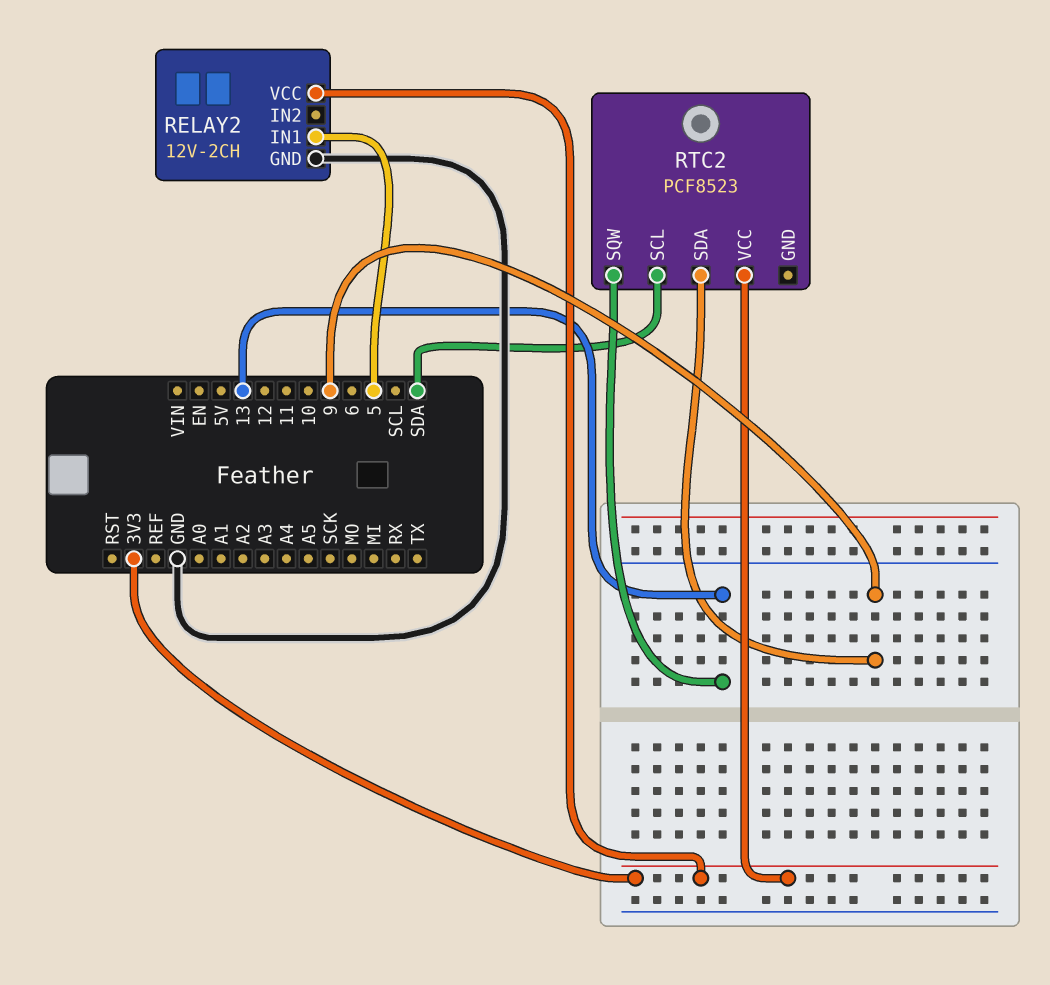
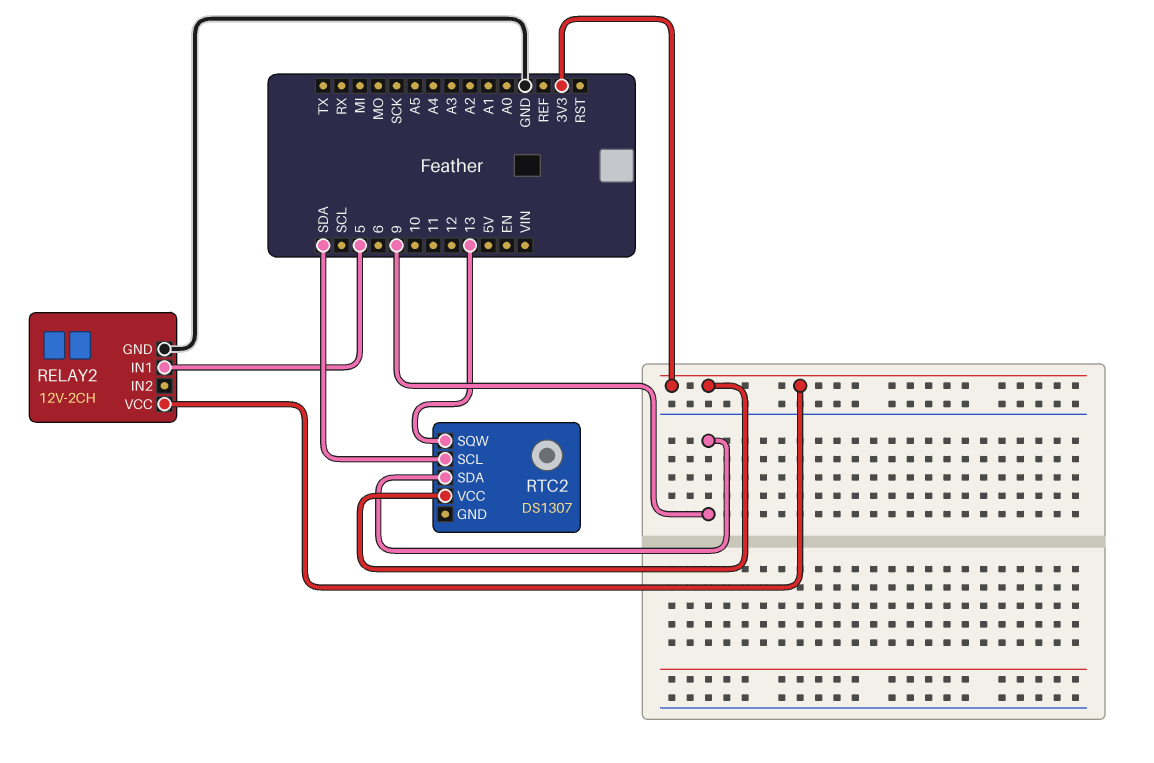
RTC2: PCF8523 -> DS1307

